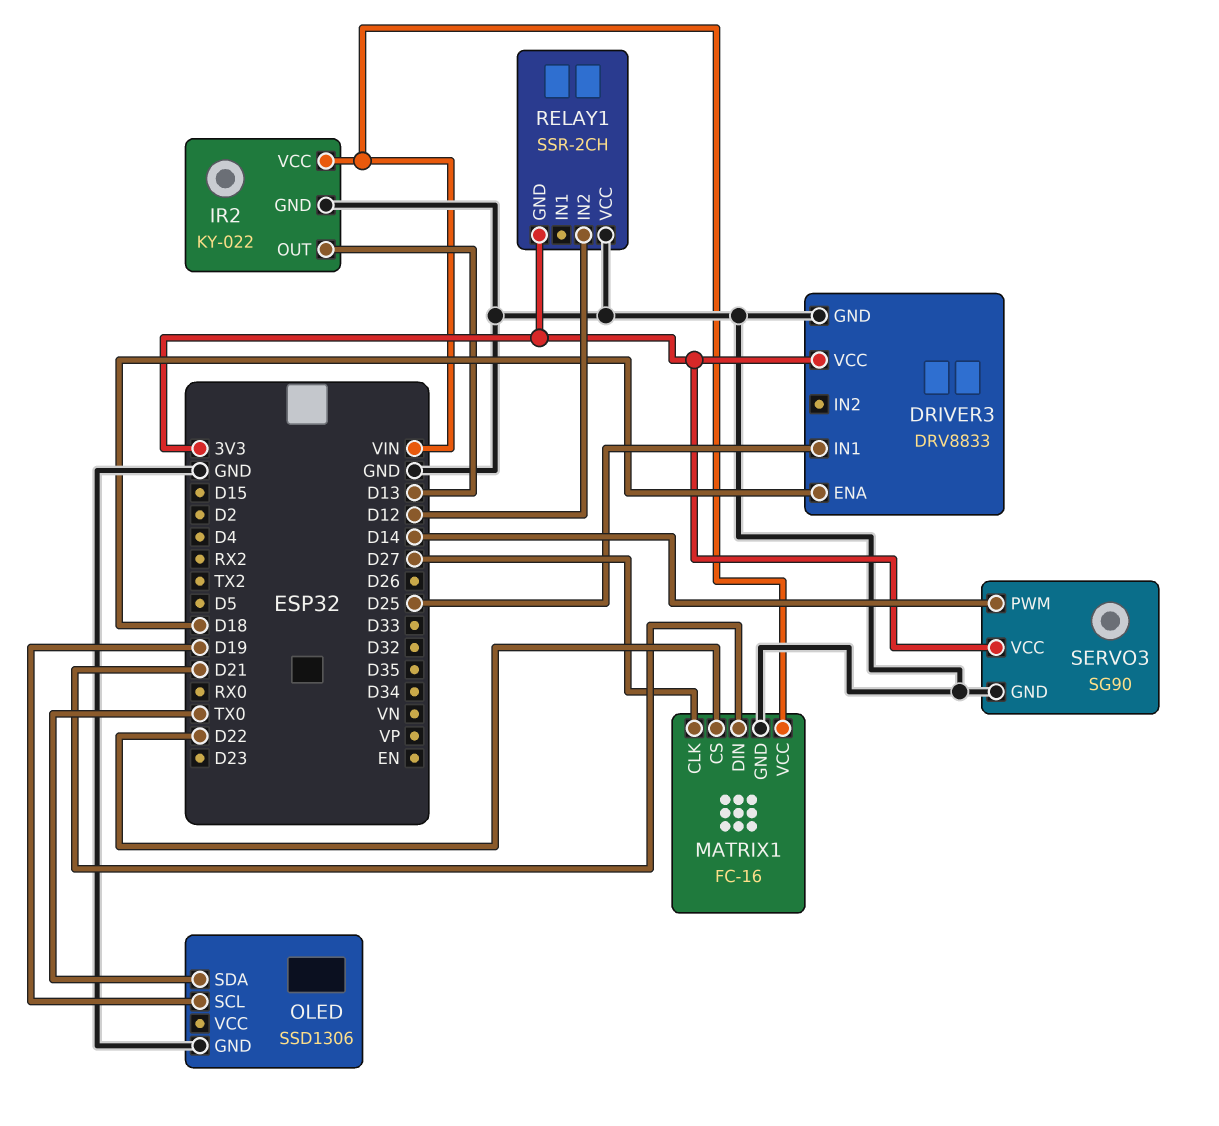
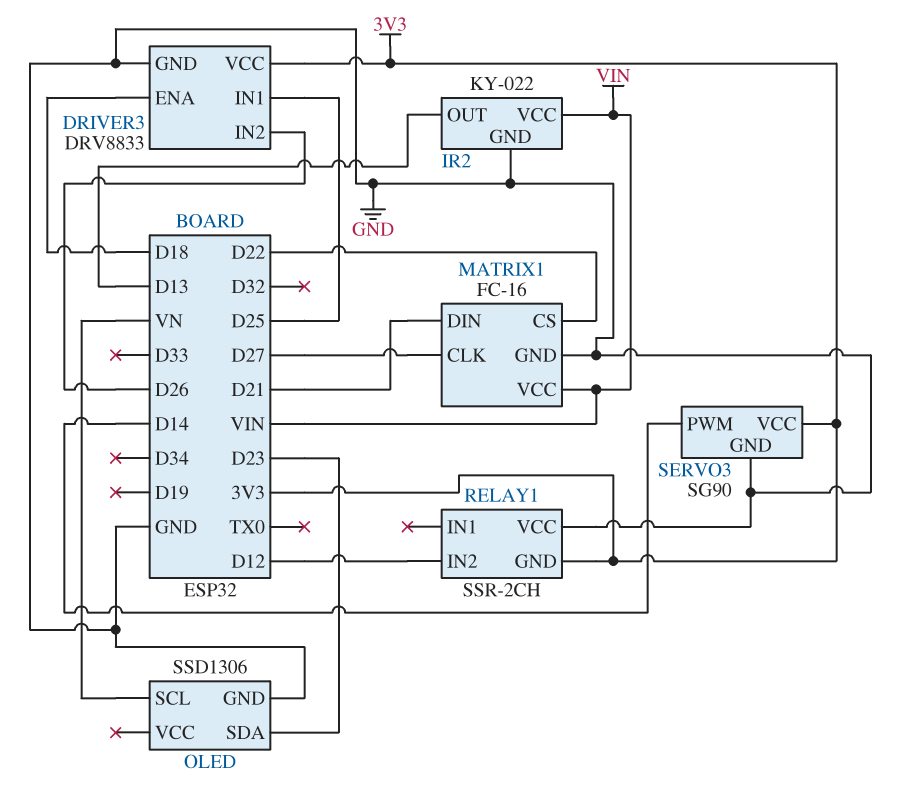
DRIVER3 pin IN2: none -> D26
OLED pin SCL: D19 -> VN
OLED pin SDA: TX0 -> D23

